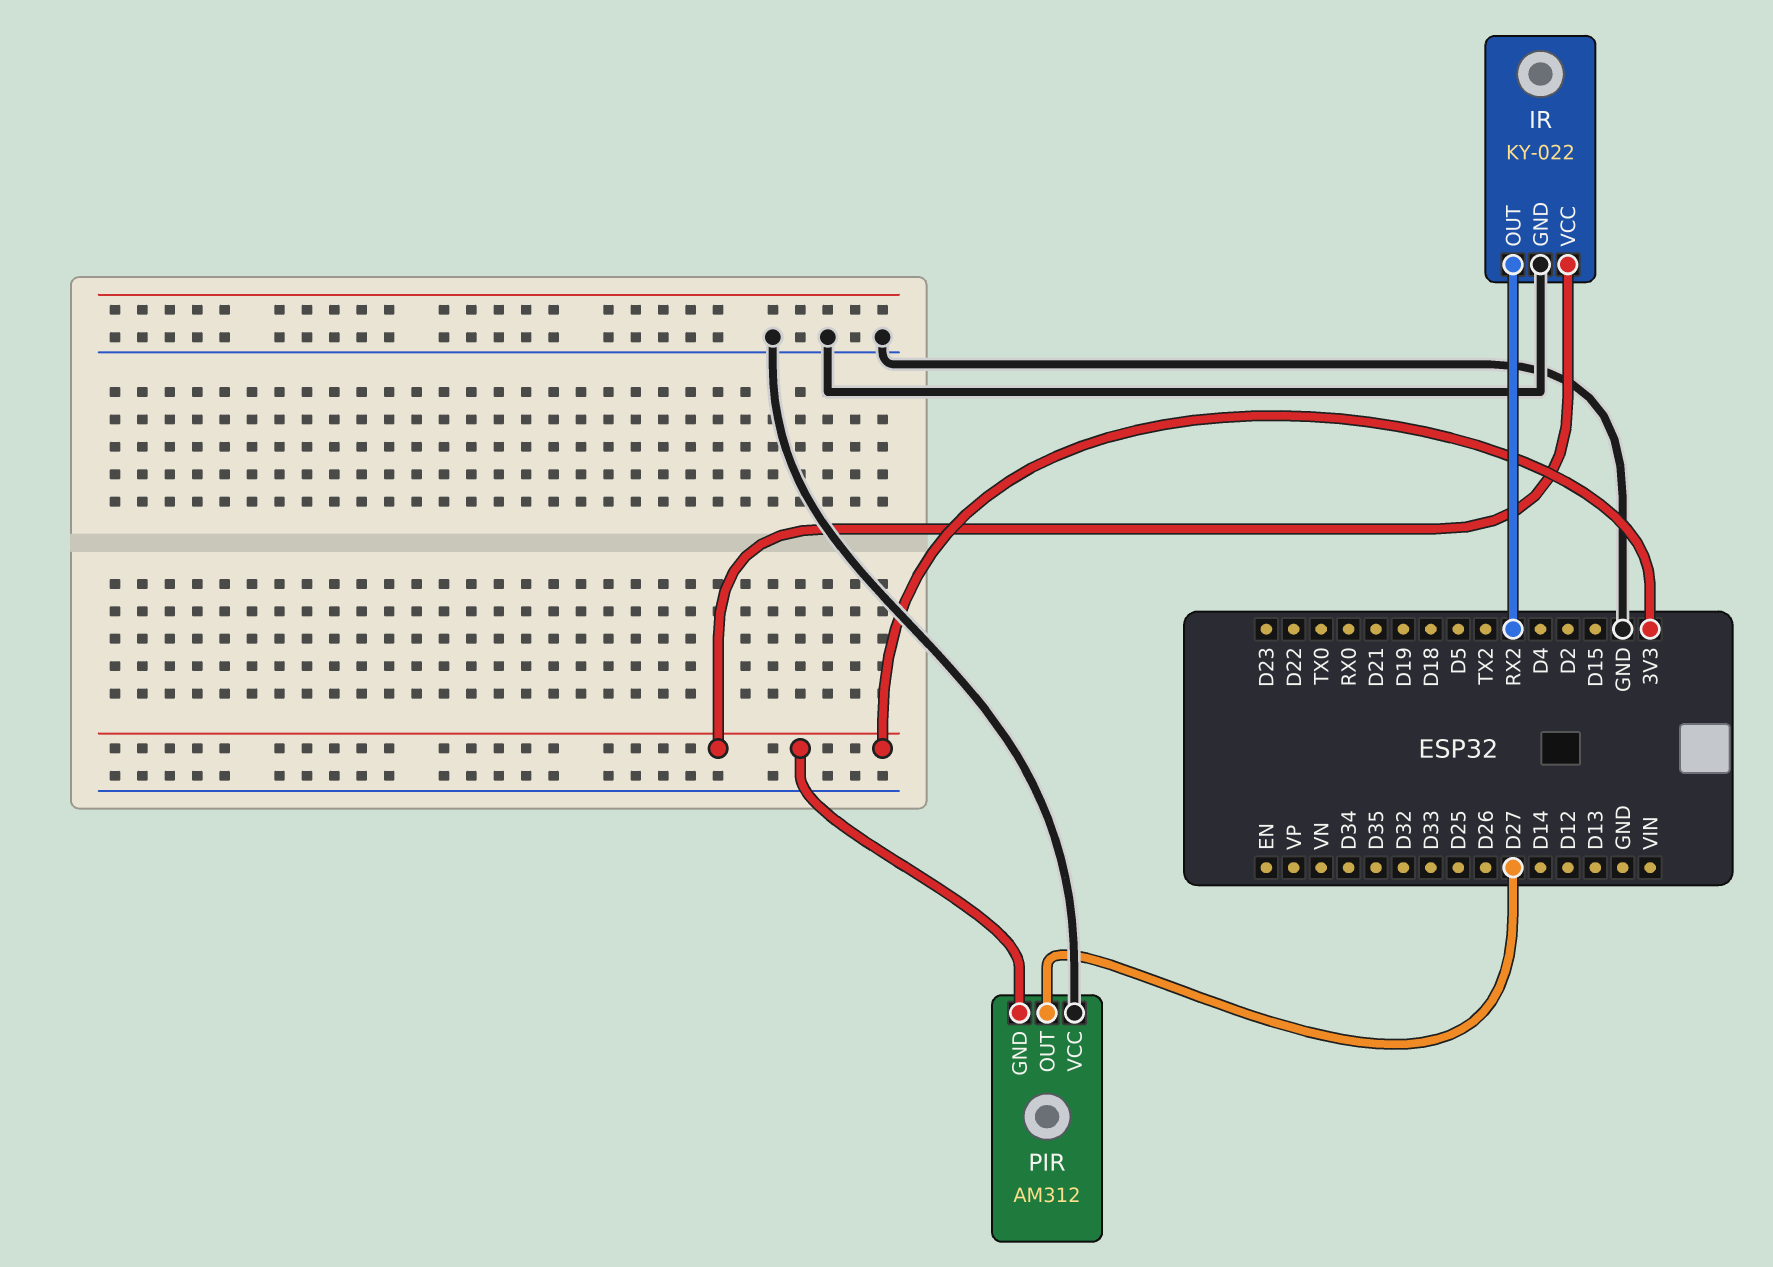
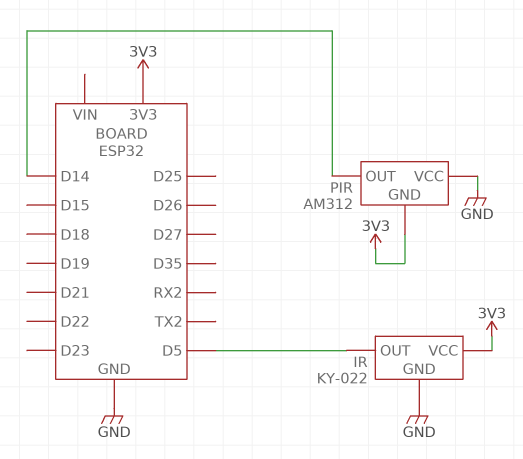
IR pin OUT: RX2 -> D5
PIR pin OUT: D27 -> D14

